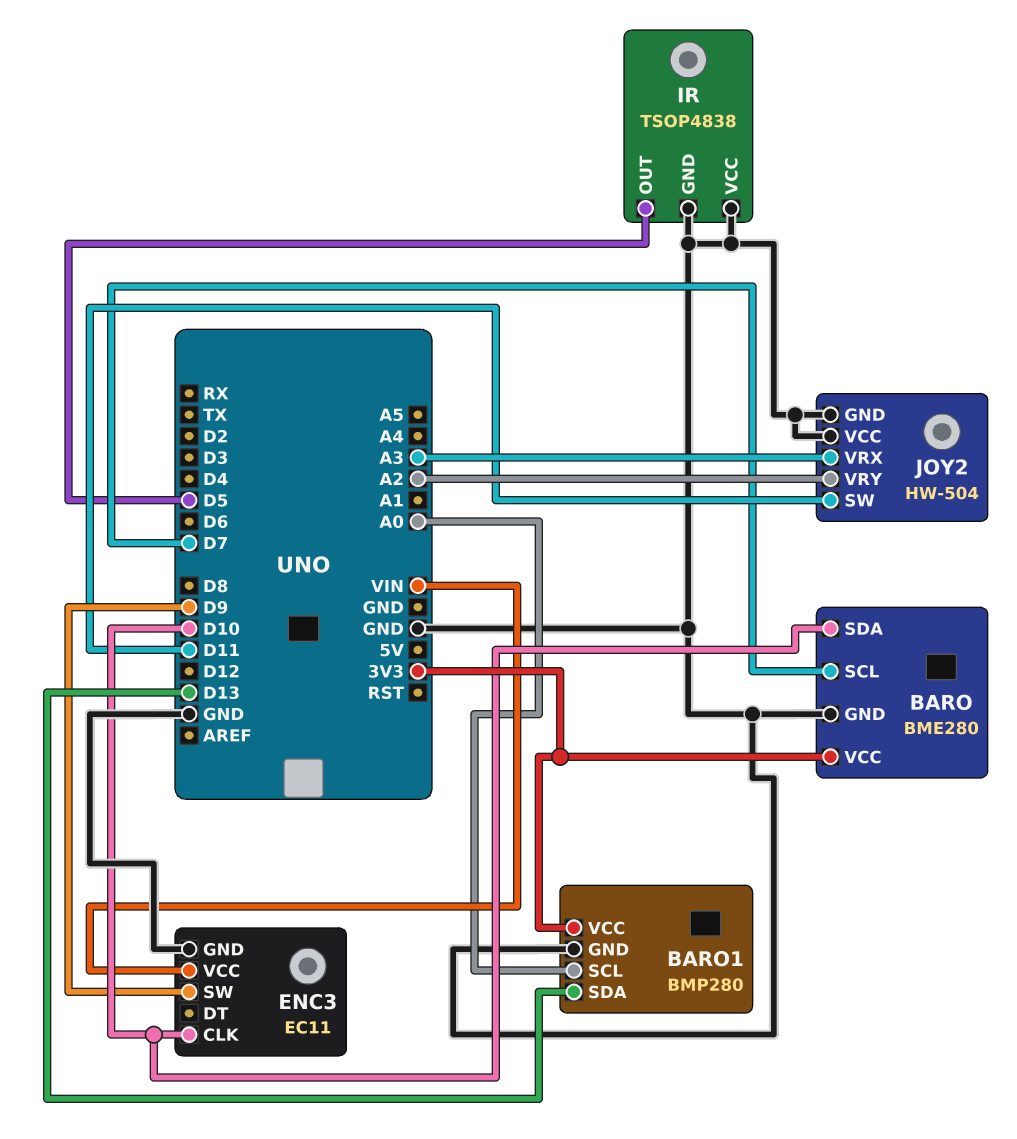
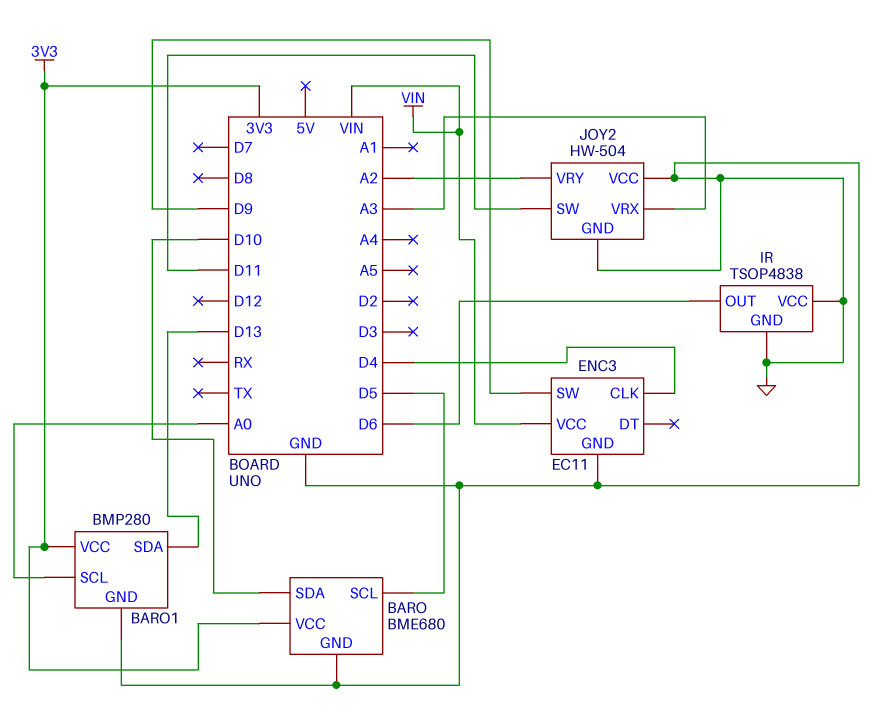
BARO: BME280 -> BME680
BARO pin SCL: D7 -> D5
ENC3 pin CLK: D10 -> D4
IR pin OUT: D5 -> D6

